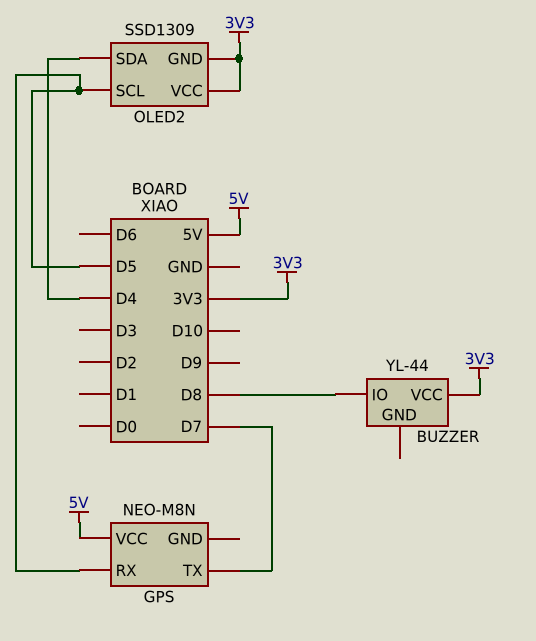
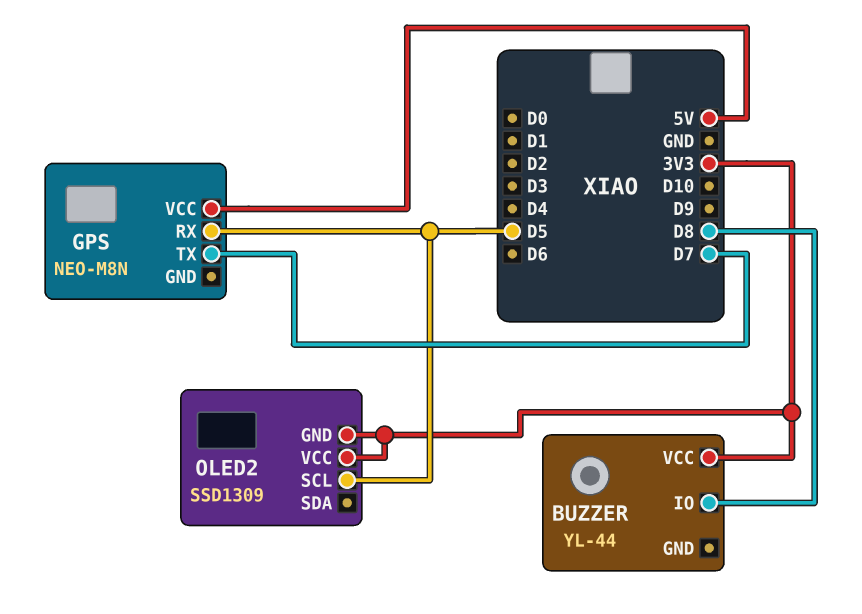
OLED2 pin SDA: D4 -> none

